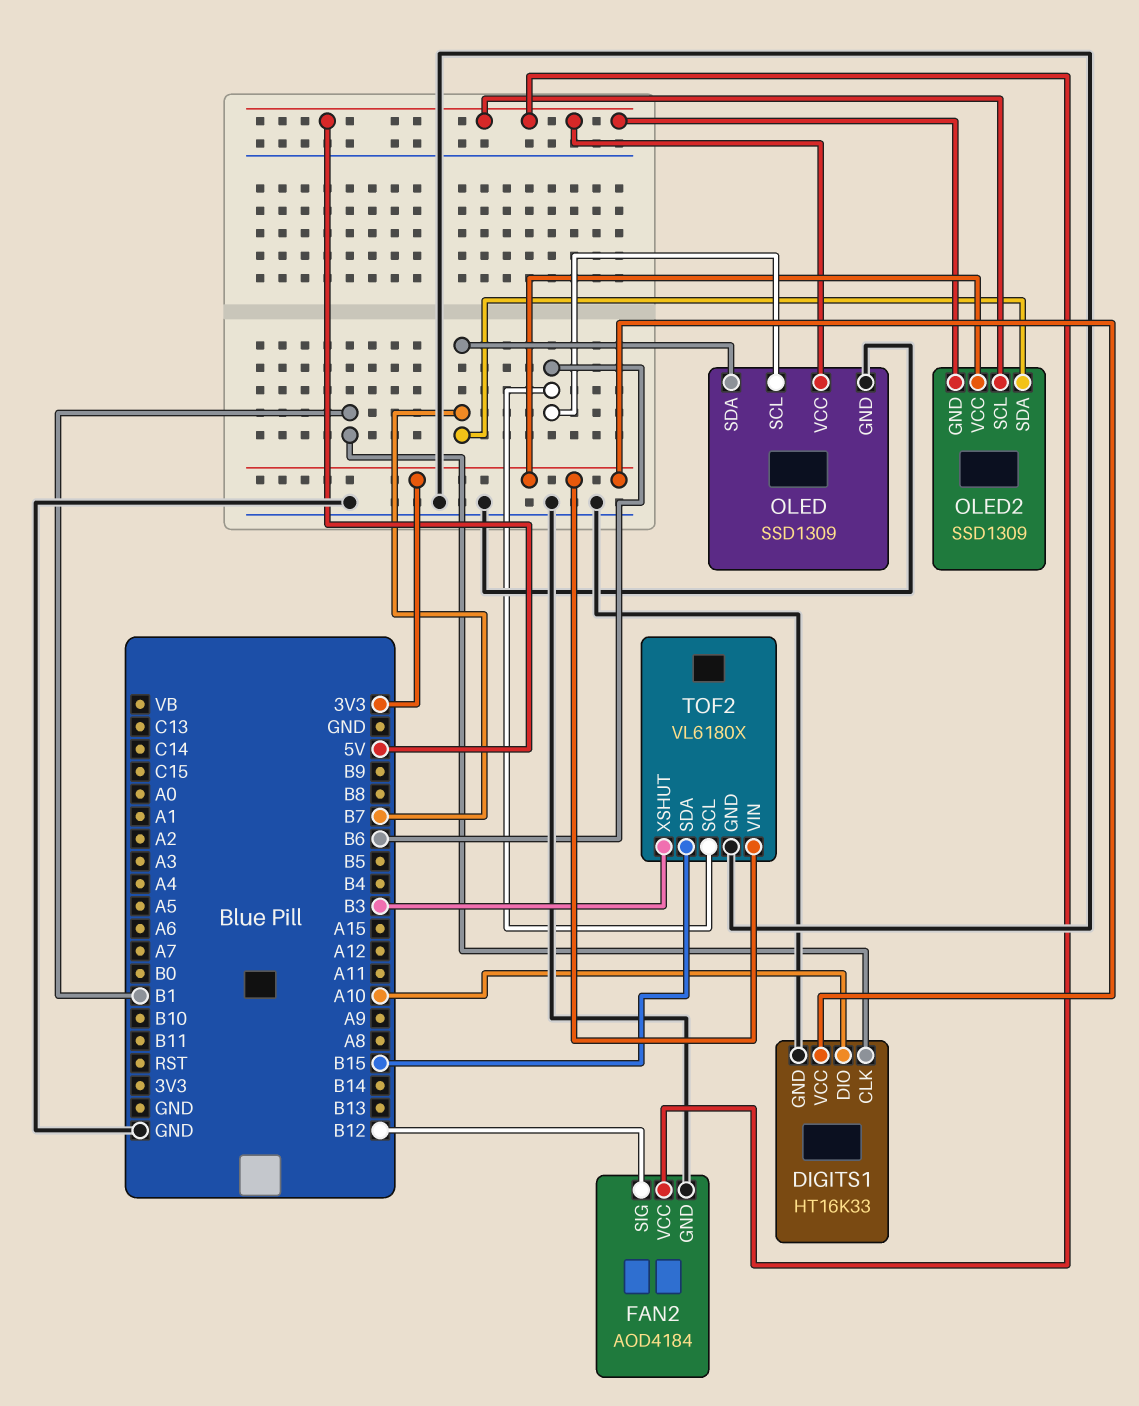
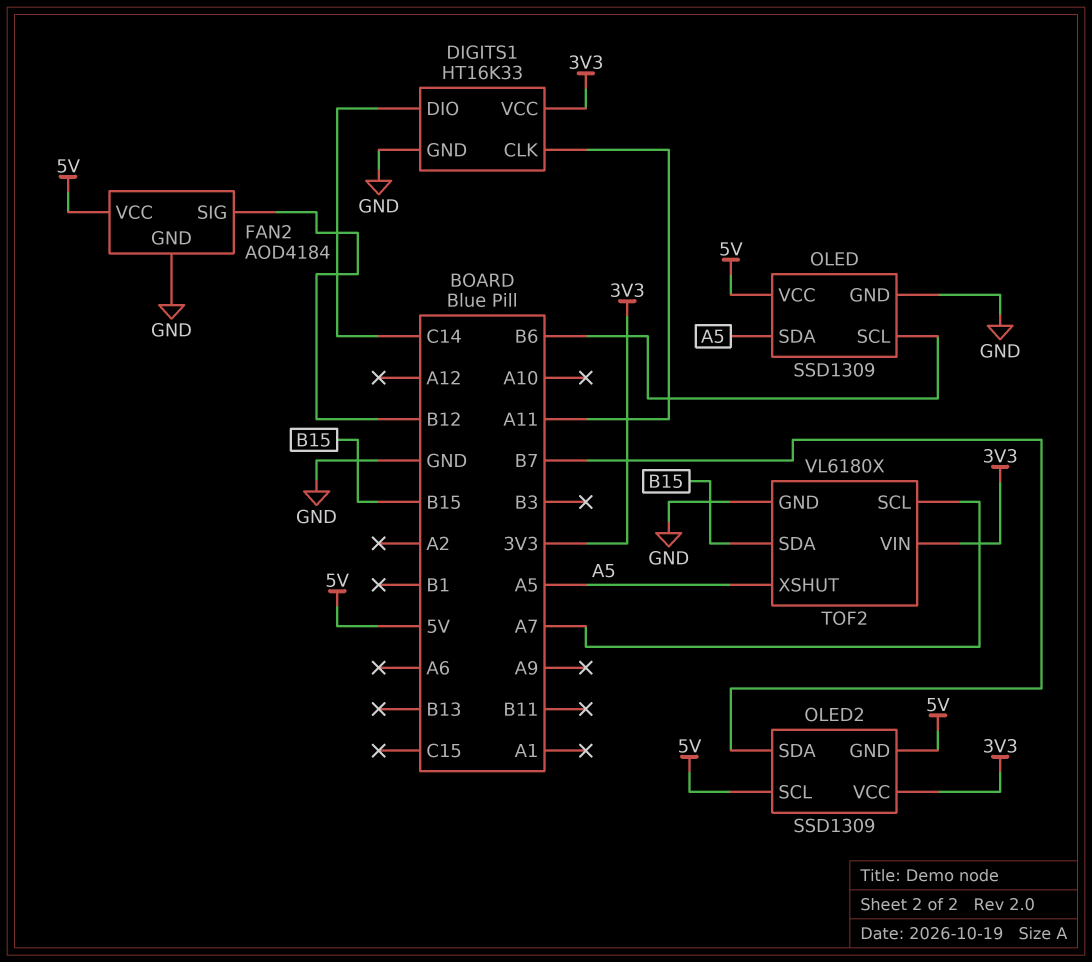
DIGITS1 pin CLK: B1 -> A11
DIGITS1 pin DIO: A10 -> C14
OLED pin SDA: B7 -> A5
TOF2 pin SCL: B6 -> A7
TOF2 pin XSHUT: B3 -> A5

